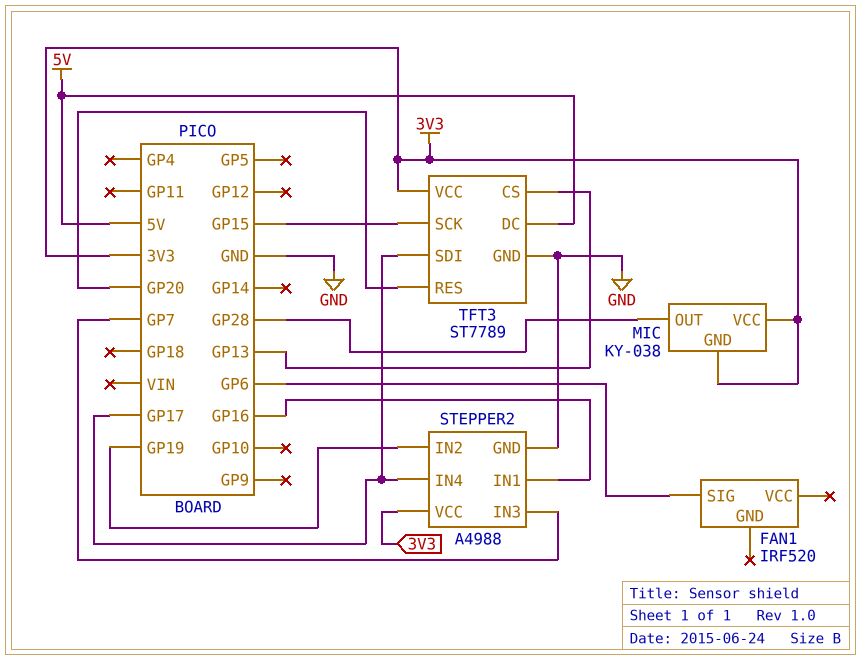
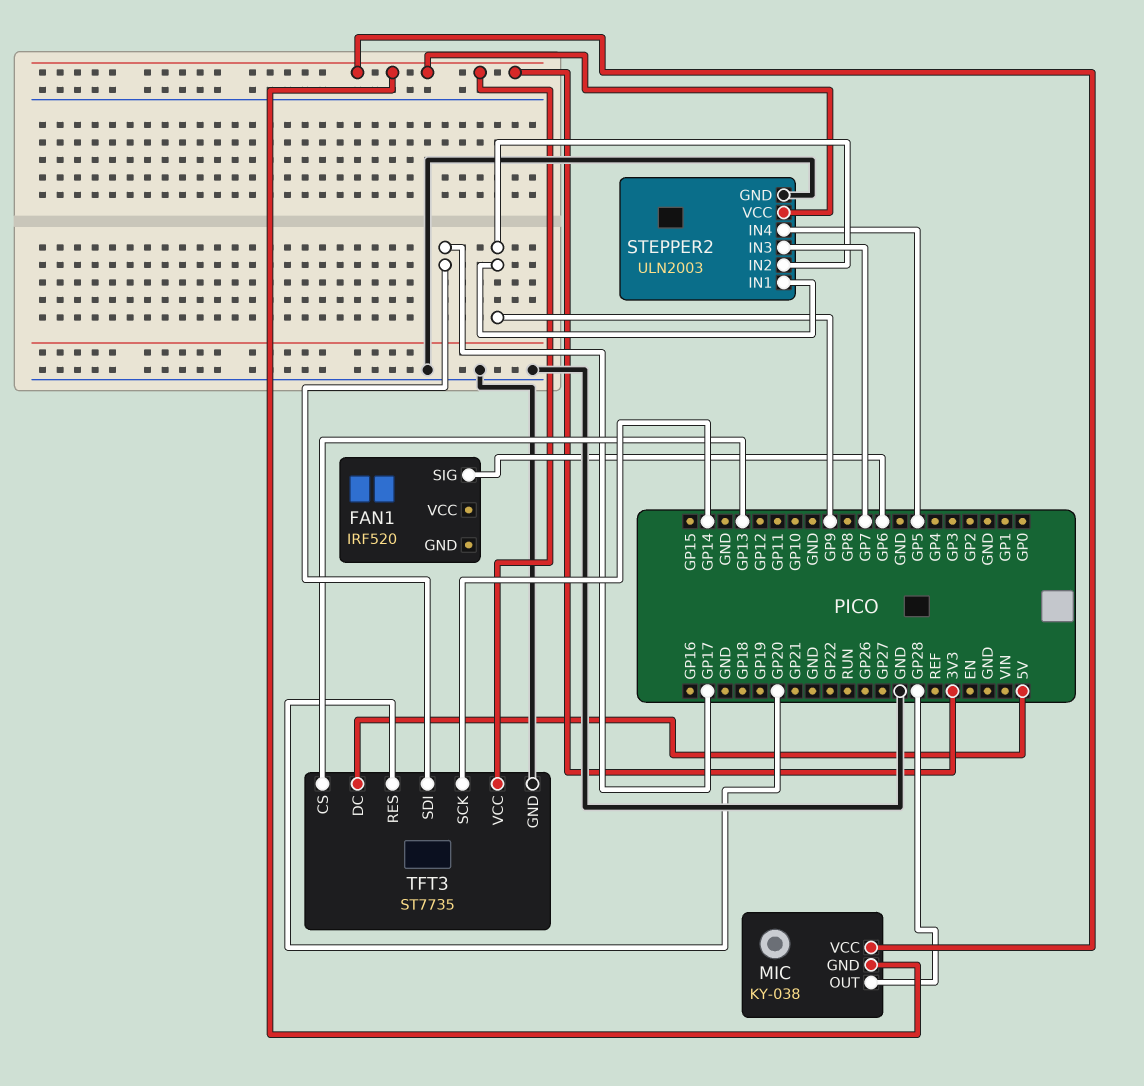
STEPPER2: A4988 -> ULN2003
STEPPER2 pin IN1: GP16 -> GP9
STEPPER2 pin IN2: GP19 -> GP9
STEPPER2 pin IN4: GP17 -> GP5
TFT3: ST7789 -> ST7735
TFT3 pin SCK: GP15 -> GP14

